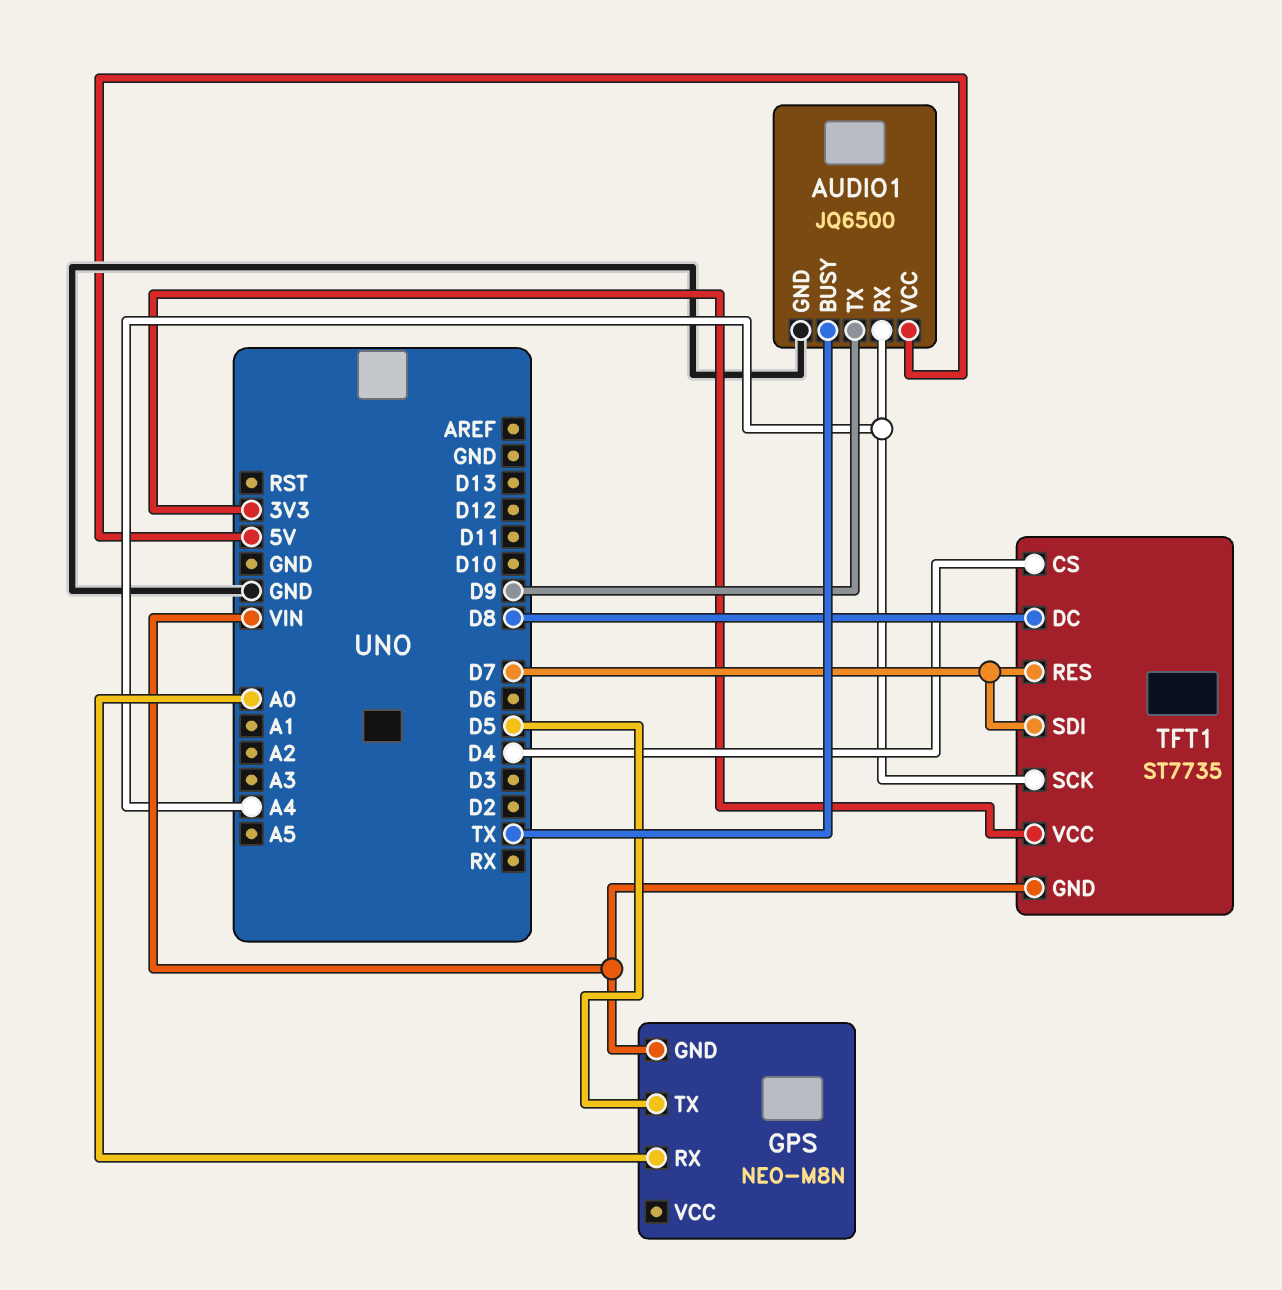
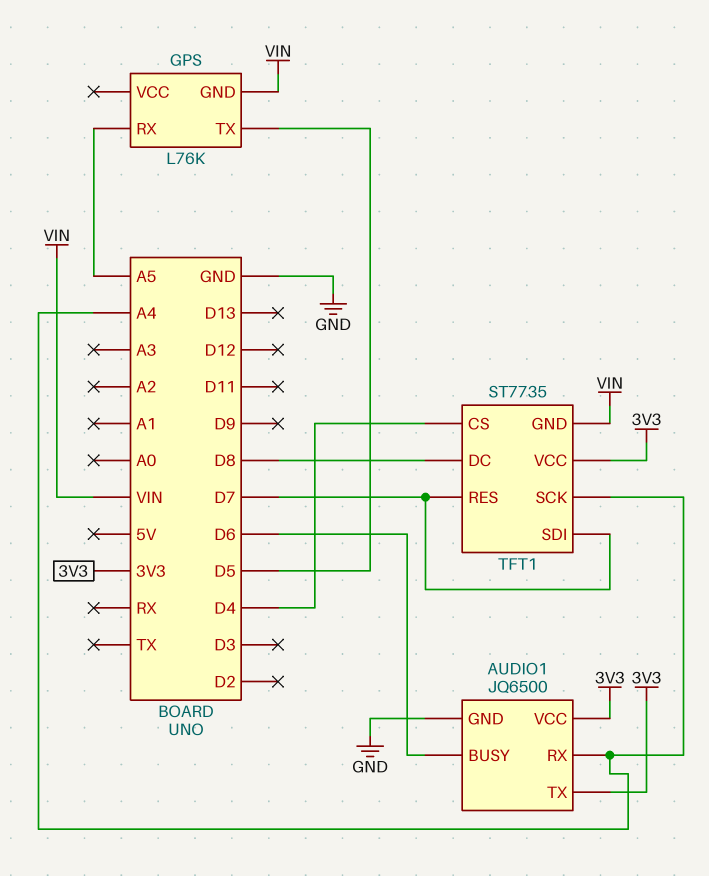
AUDIO1 pin BUSY: TX -> D6
AUDIO1 pin TX: D9 -> 3V3
AUDIO1 pin VCC: 5V -> 3V3
GPS: NEO-M8N -> L76K
GPS pin RX: A0 -> A5

